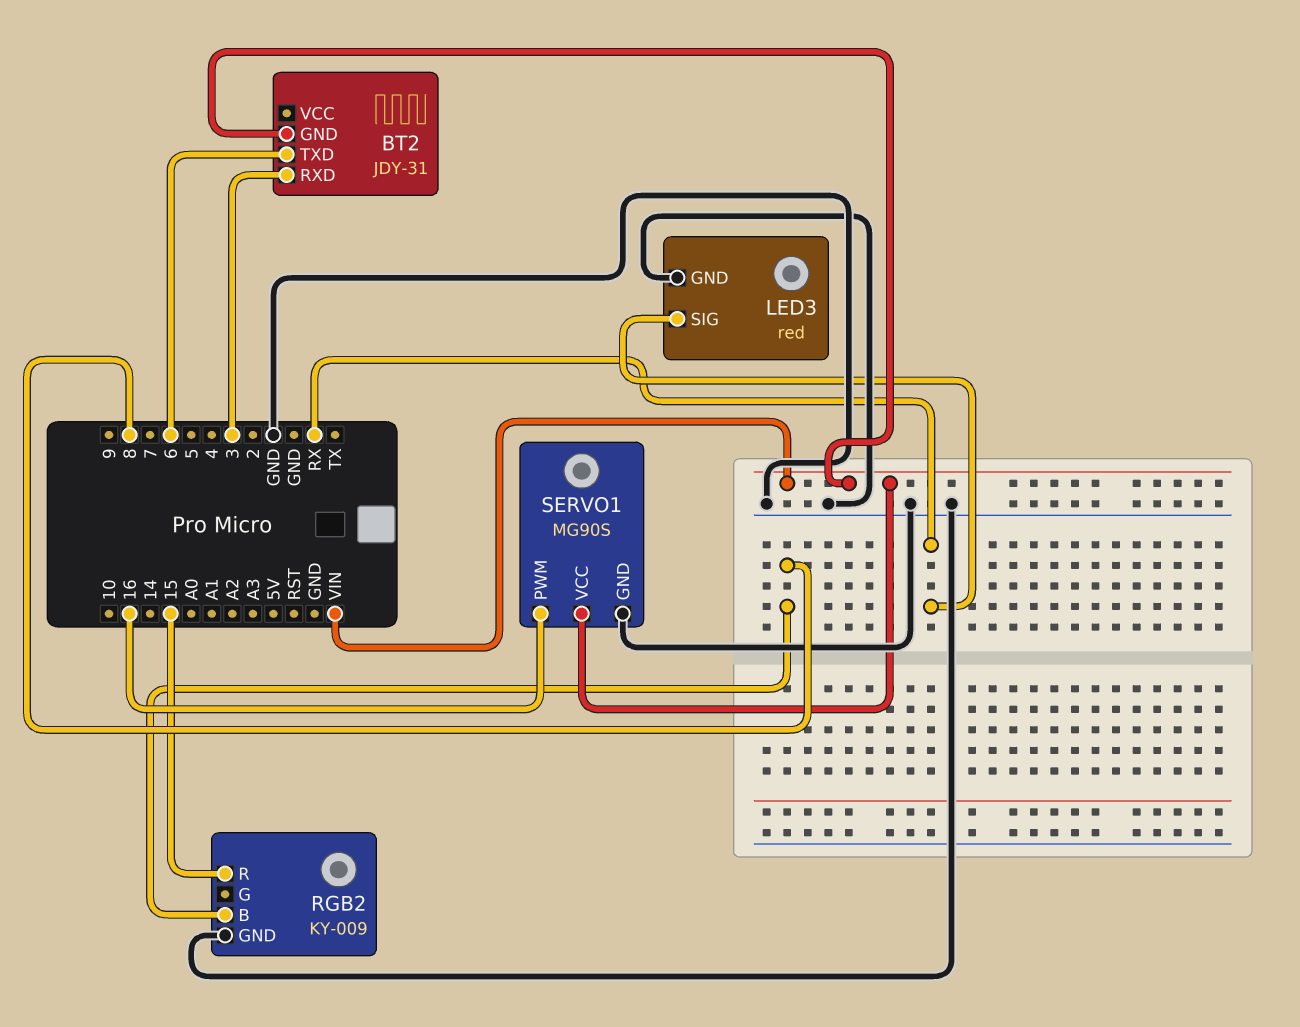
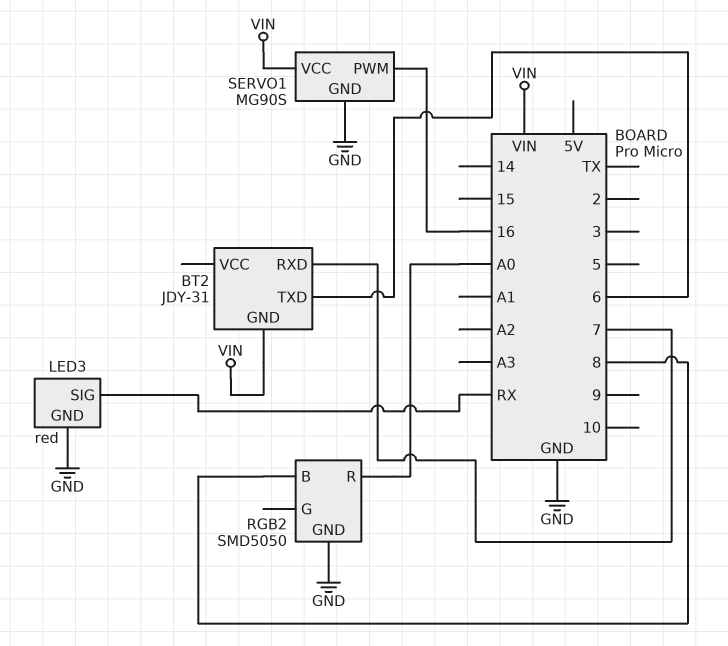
BT2 pin RXD: 3 -> 7
RGB2: KY-009 -> SMD5050
RGB2 pin R: 15 -> A0

